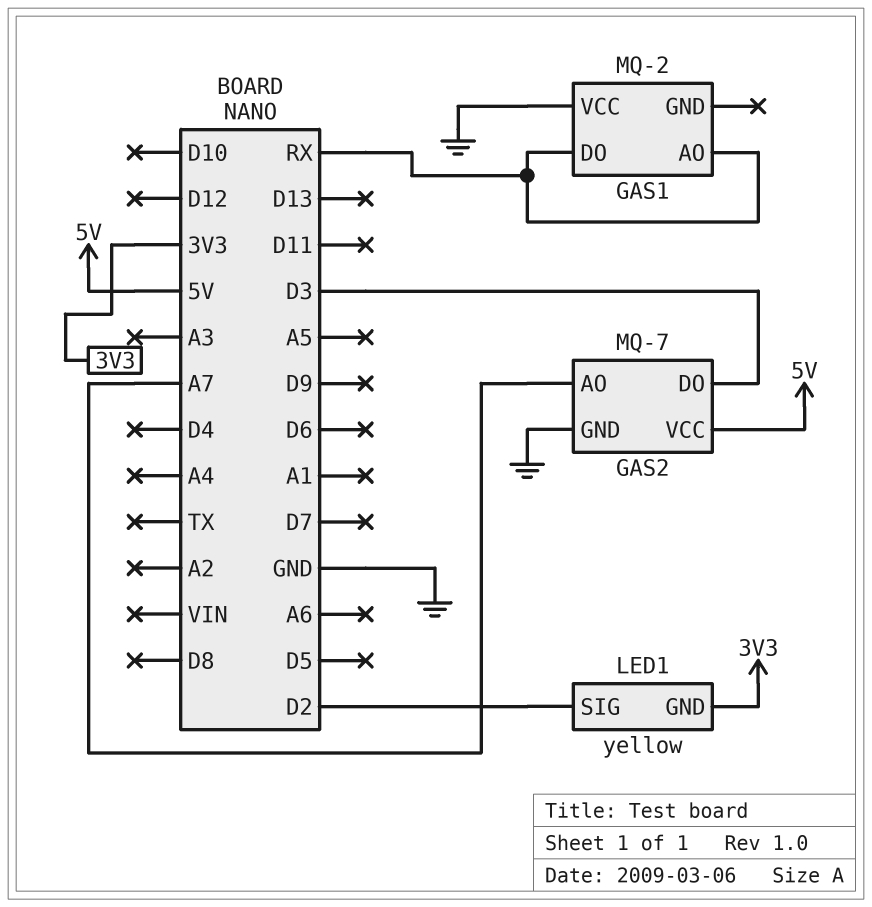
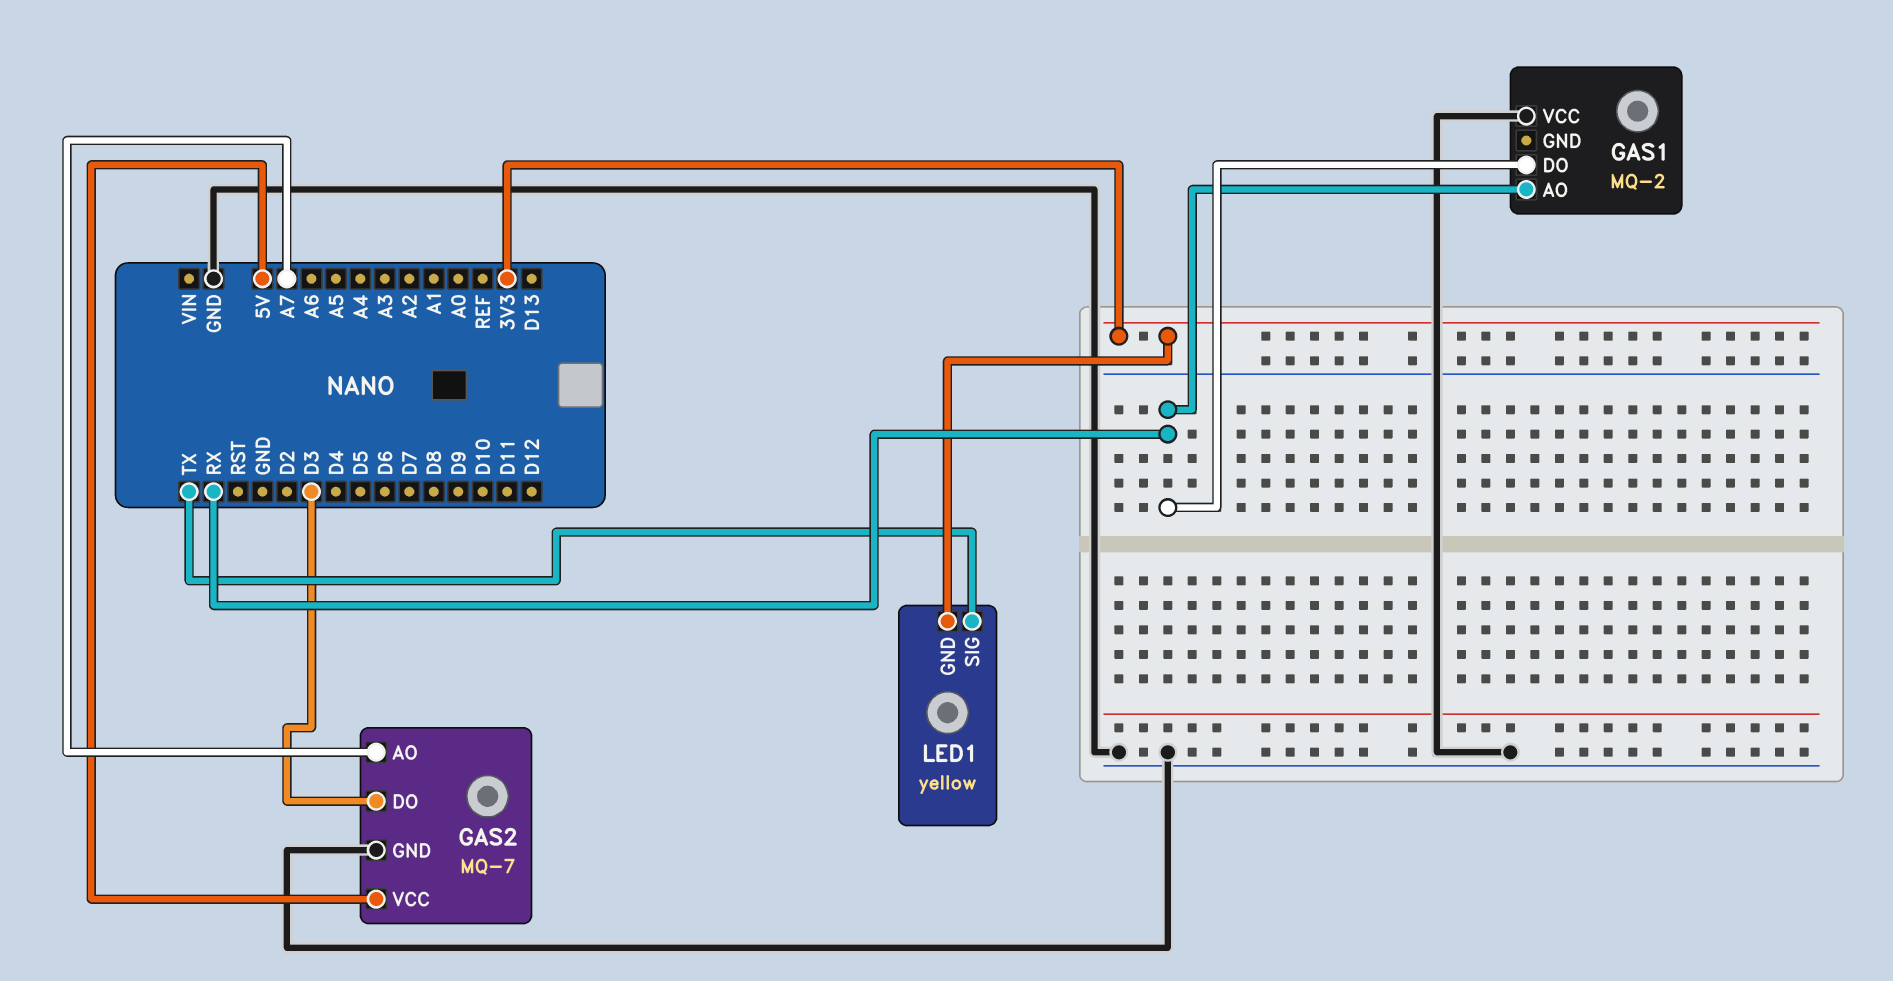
LED1 pin SIG: D2 -> TX

